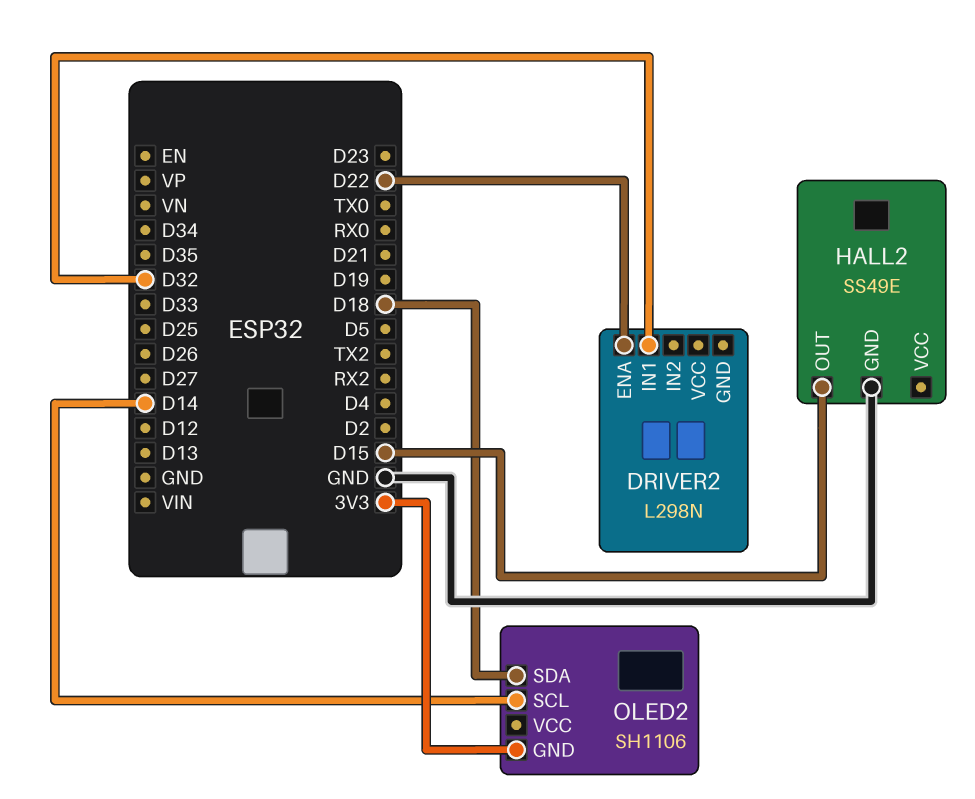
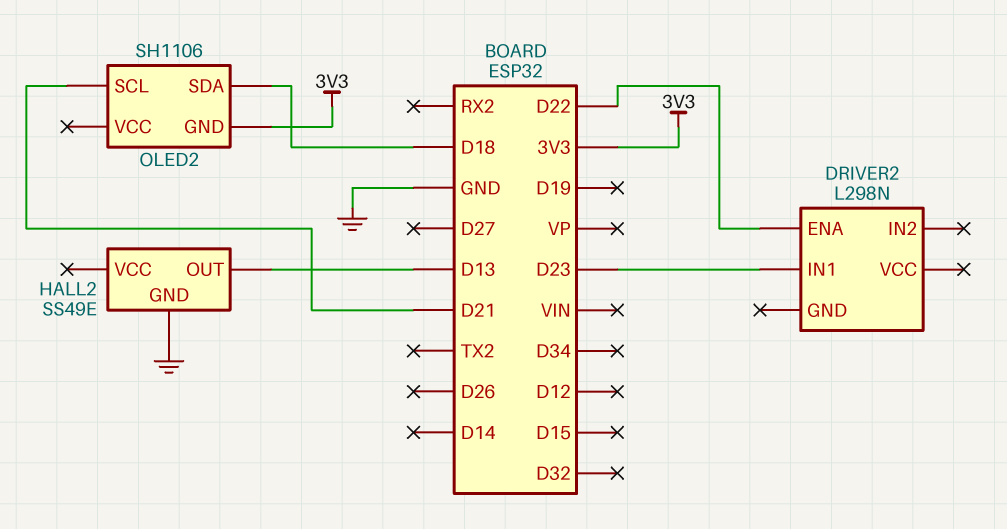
DRIVER2 pin IN1: D32 -> D23
HALL2 pin OUT: D15 -> D13
OLED2 pin SCL: D14 -> D21

